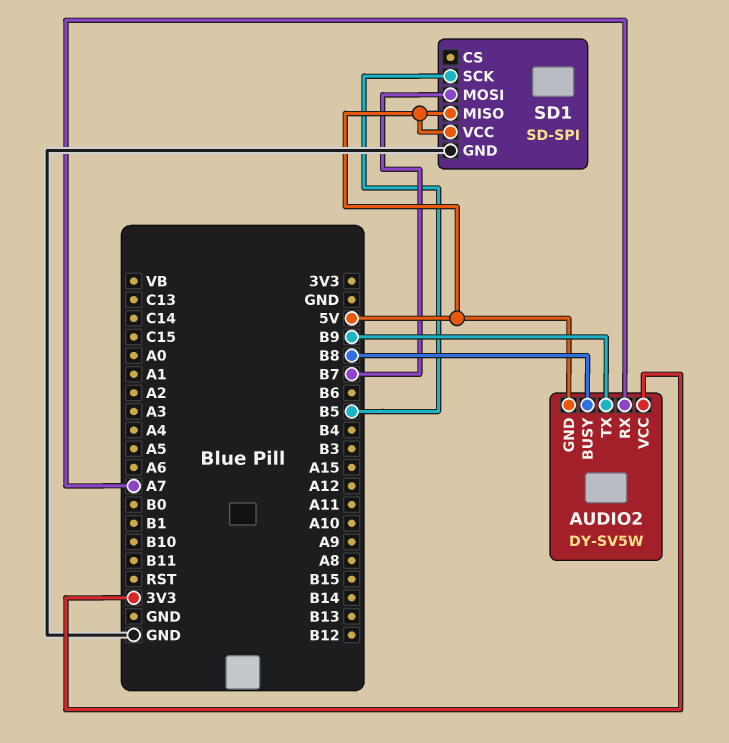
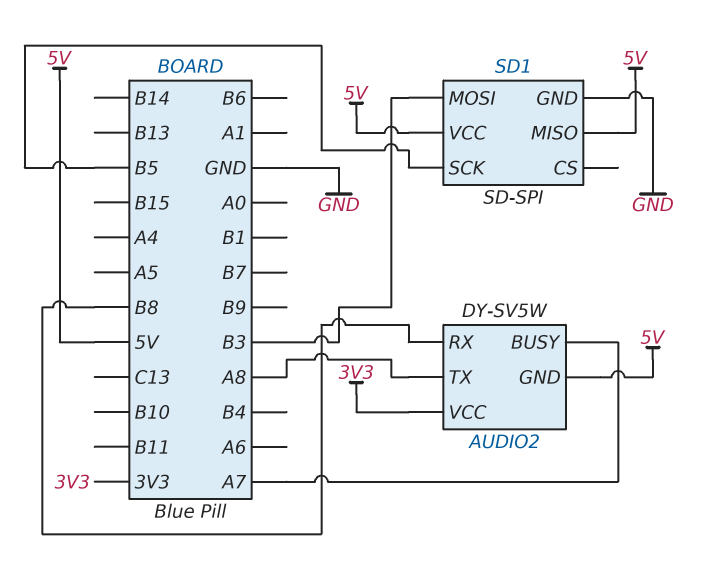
AUDIO2 pin BUSY: B8 -> A7
AUDIO2 pin RX: A7 -> B8
AUDIO2 pin TX: B9 -> A8
SD1 pin MOSI: B7 -> B3

